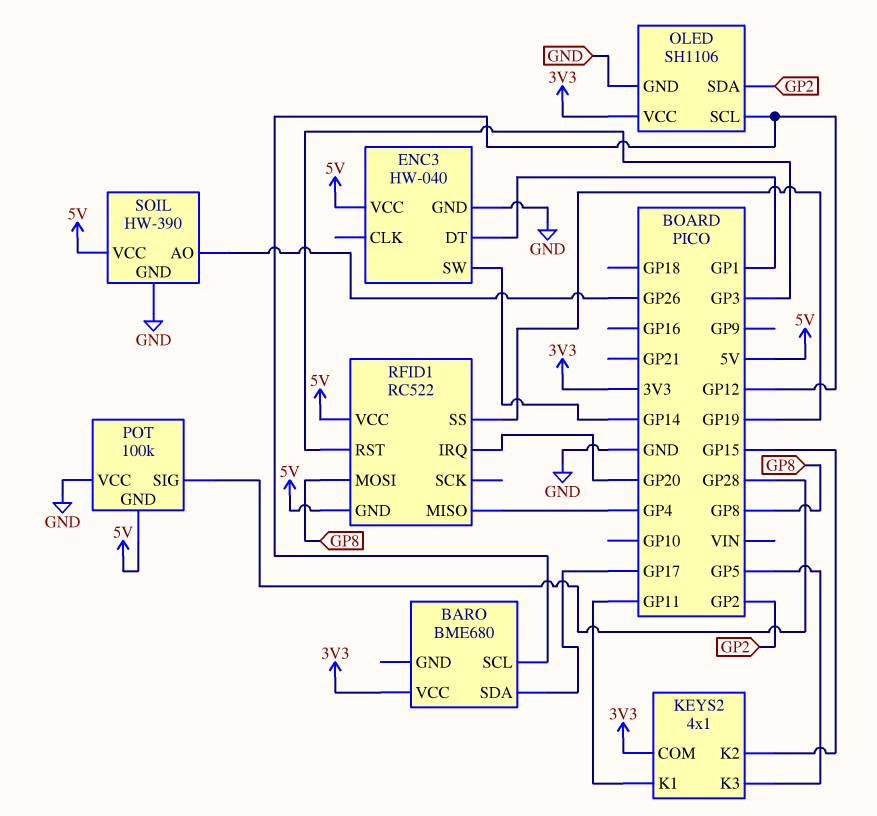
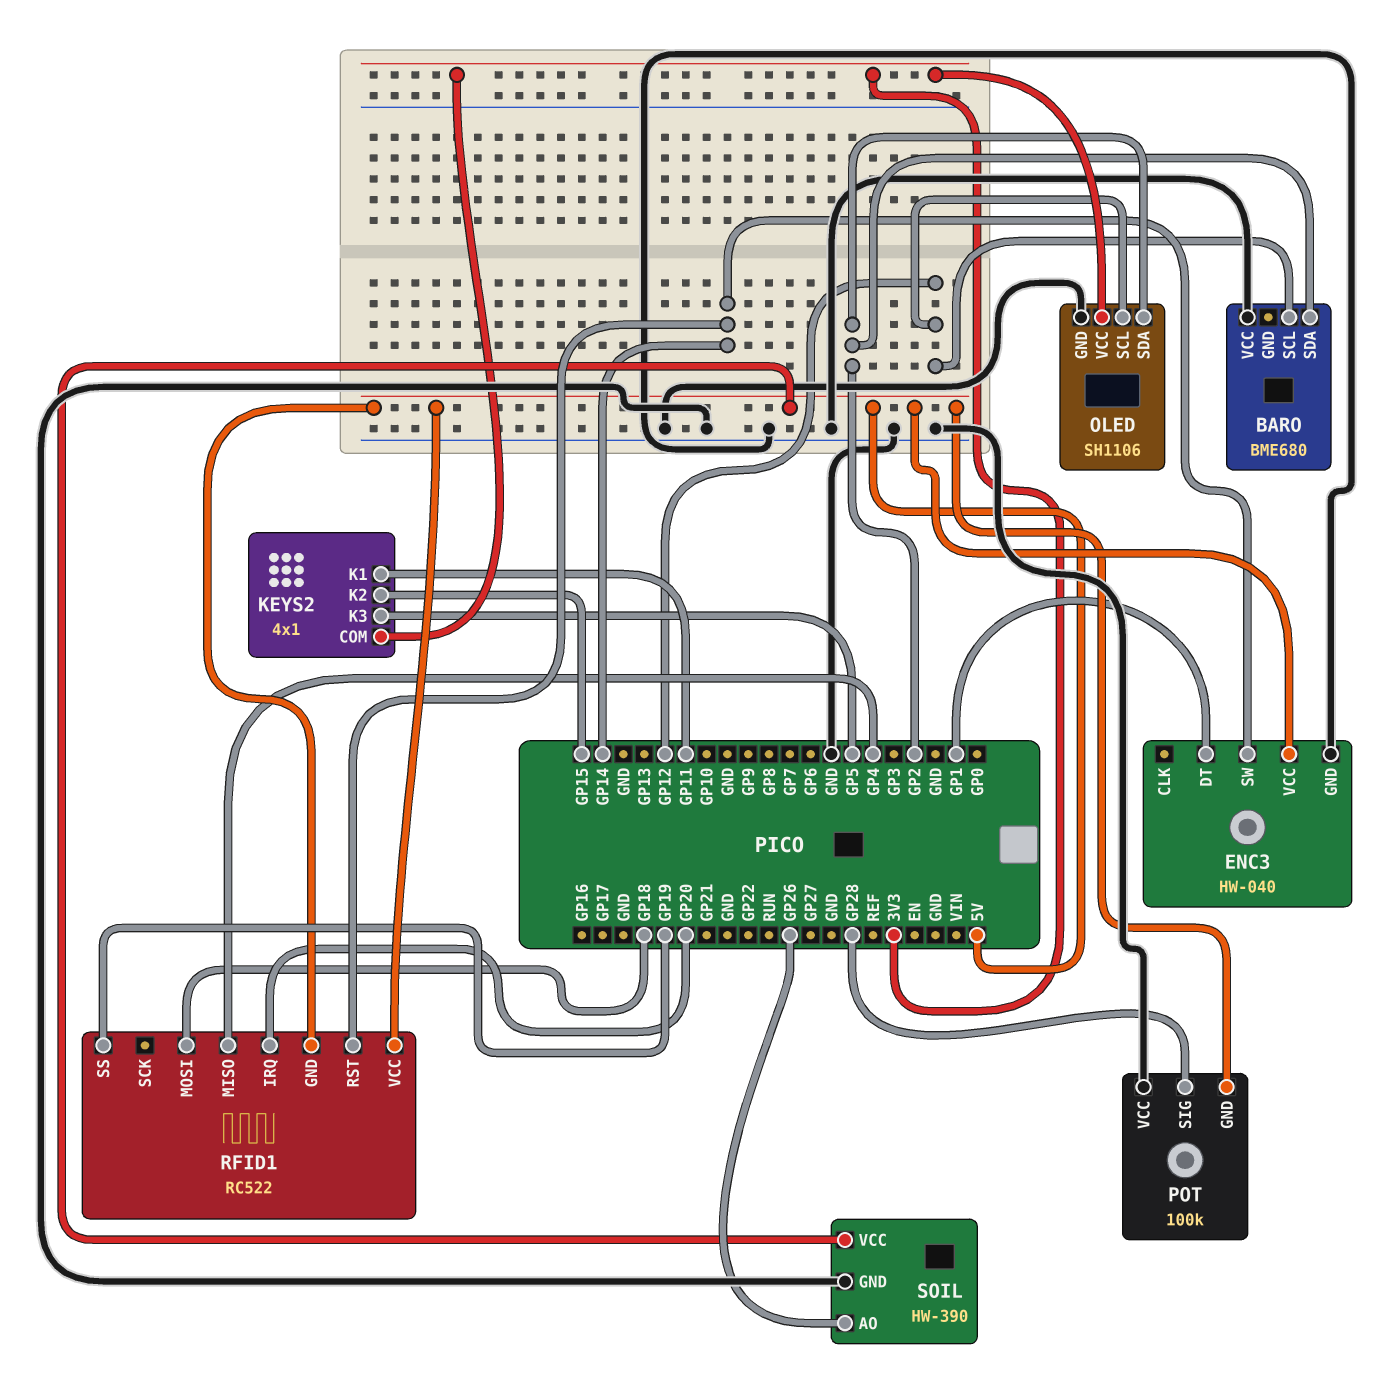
BARO pin SDA: GP17 -> GP2
BARO pin VCC: 3V3 -> GND
RFID1 pin MOSI: GP8 -> GP18
RFID1 pin RST: GP3 -> GP14

